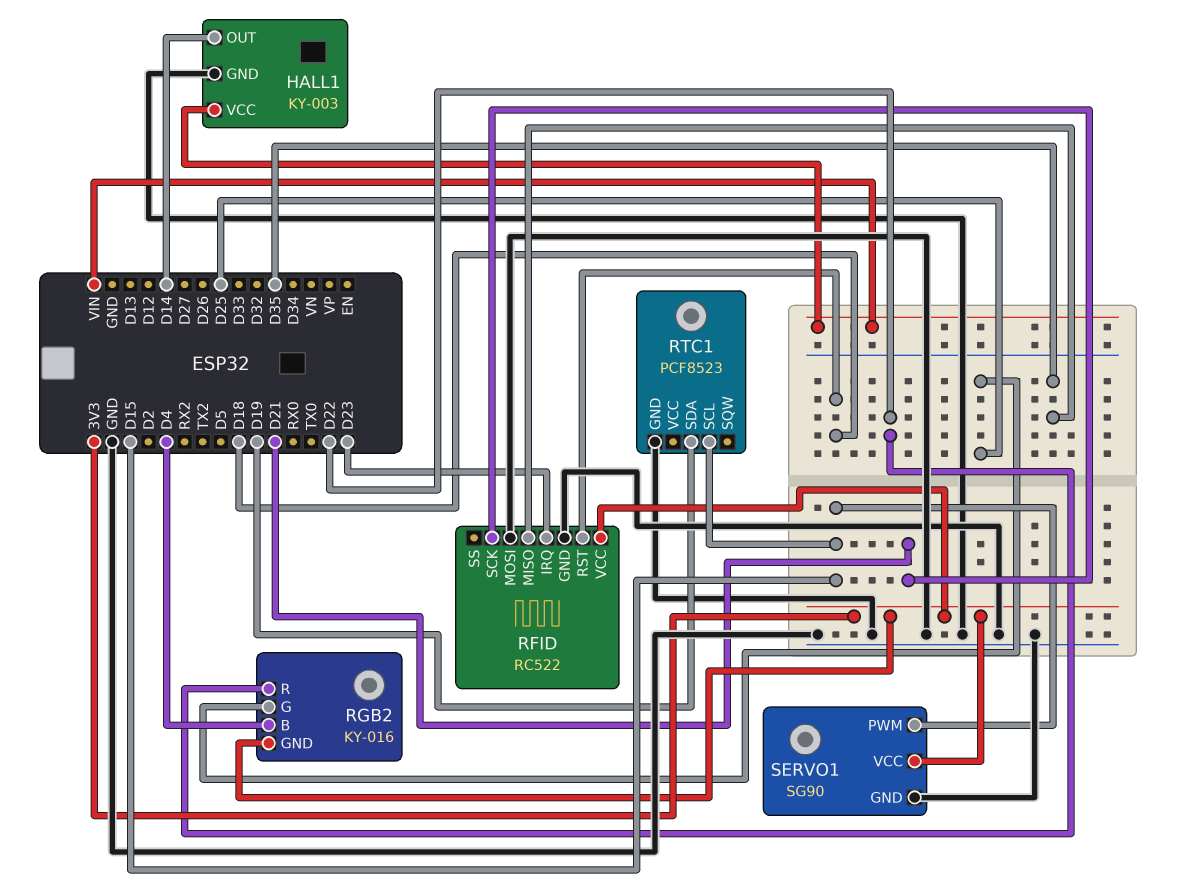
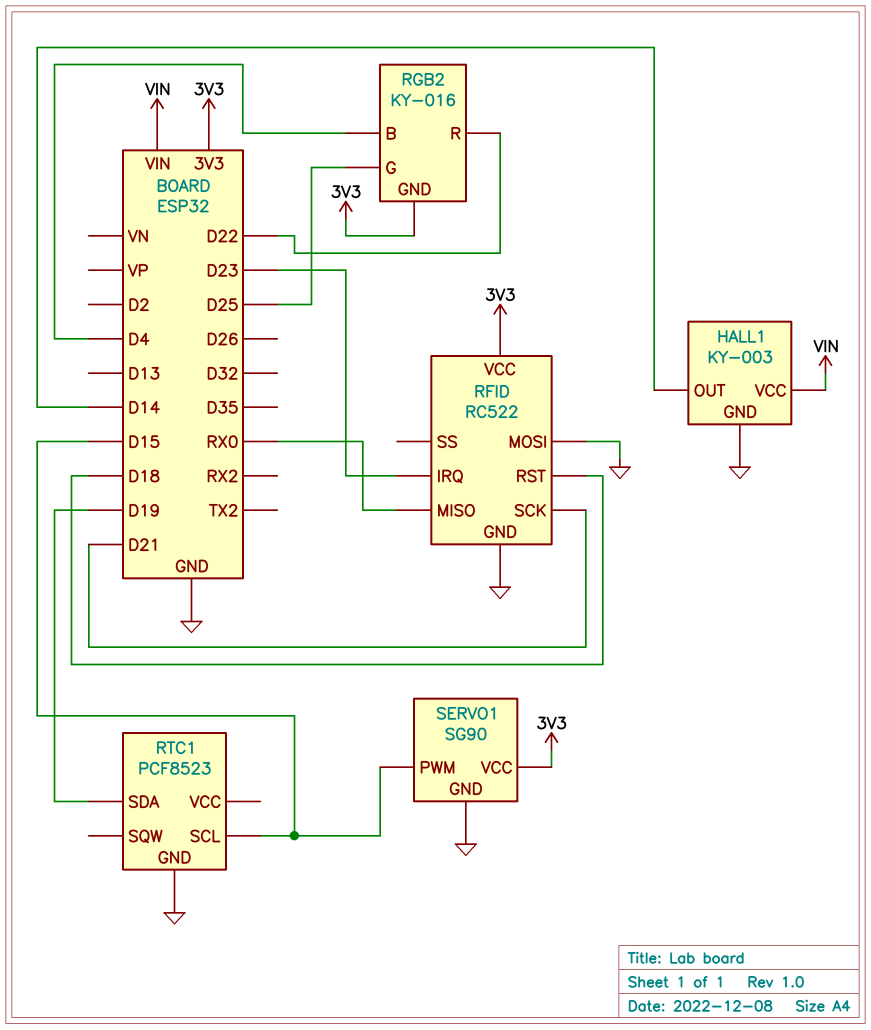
RFID pin MISO: D35 -> RX0

